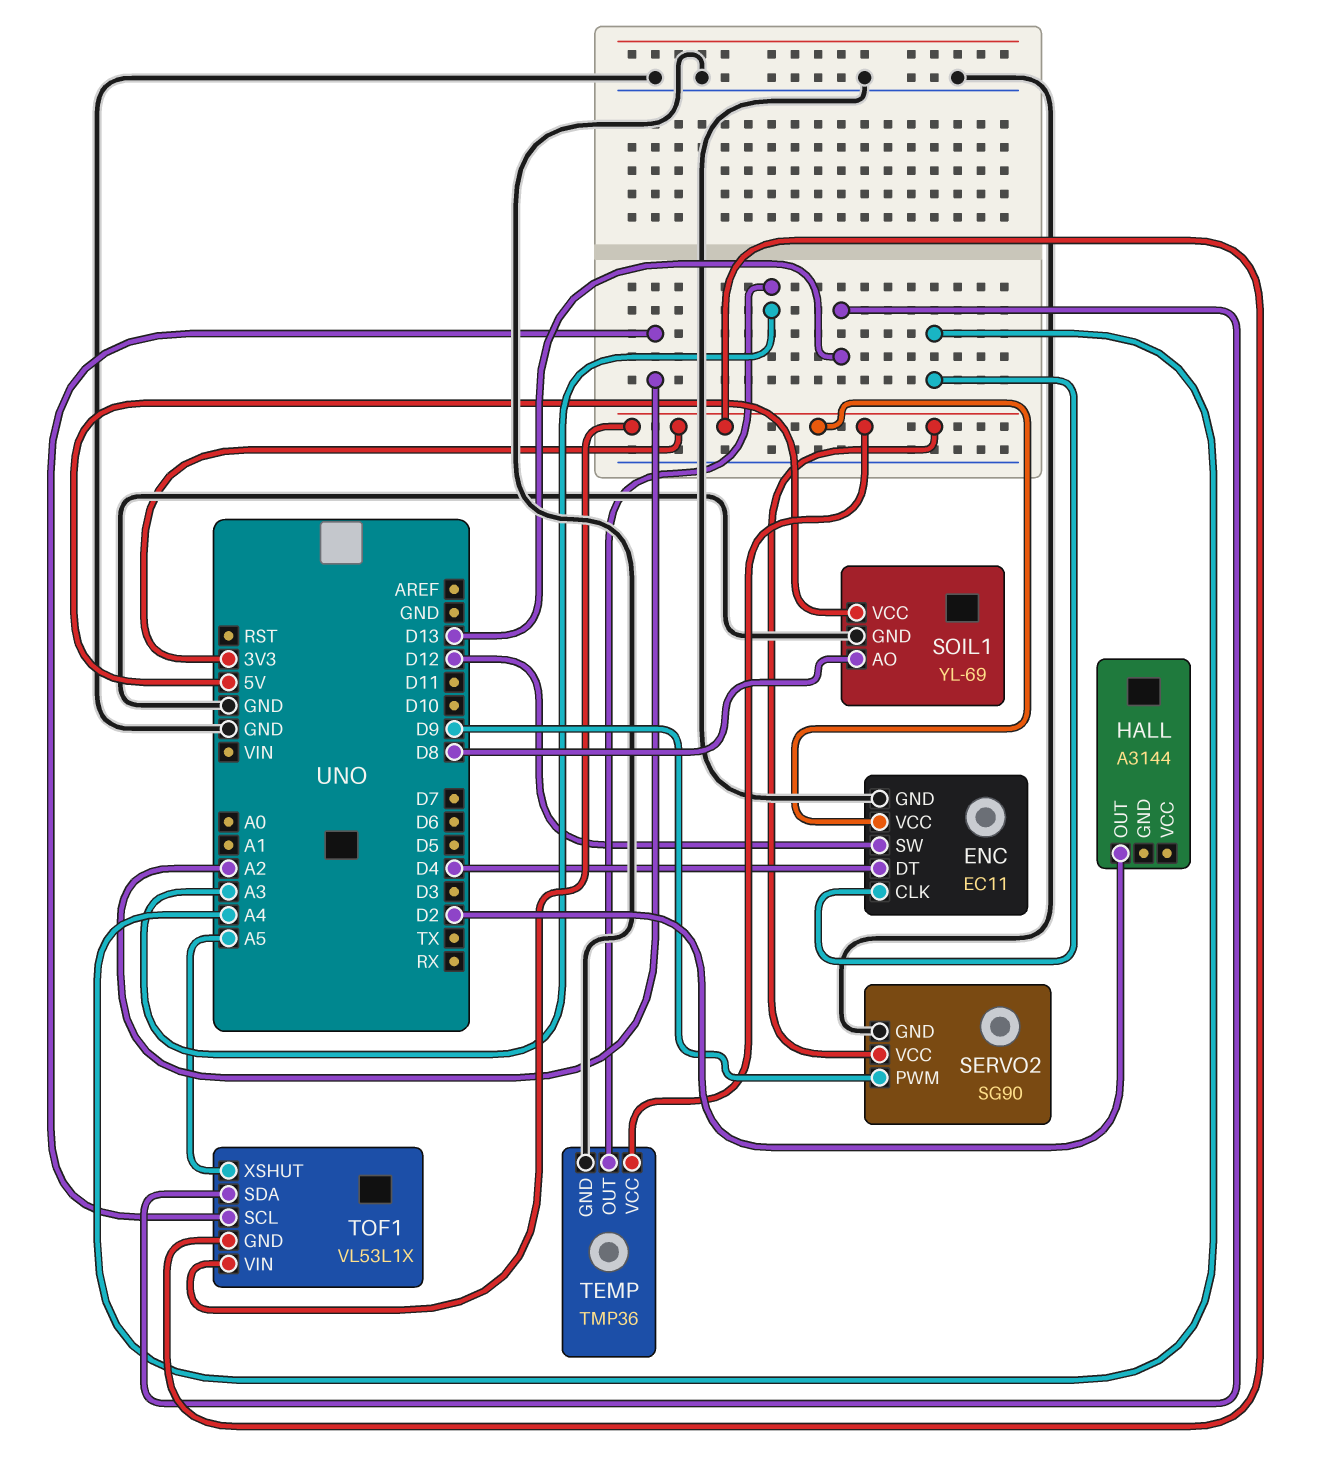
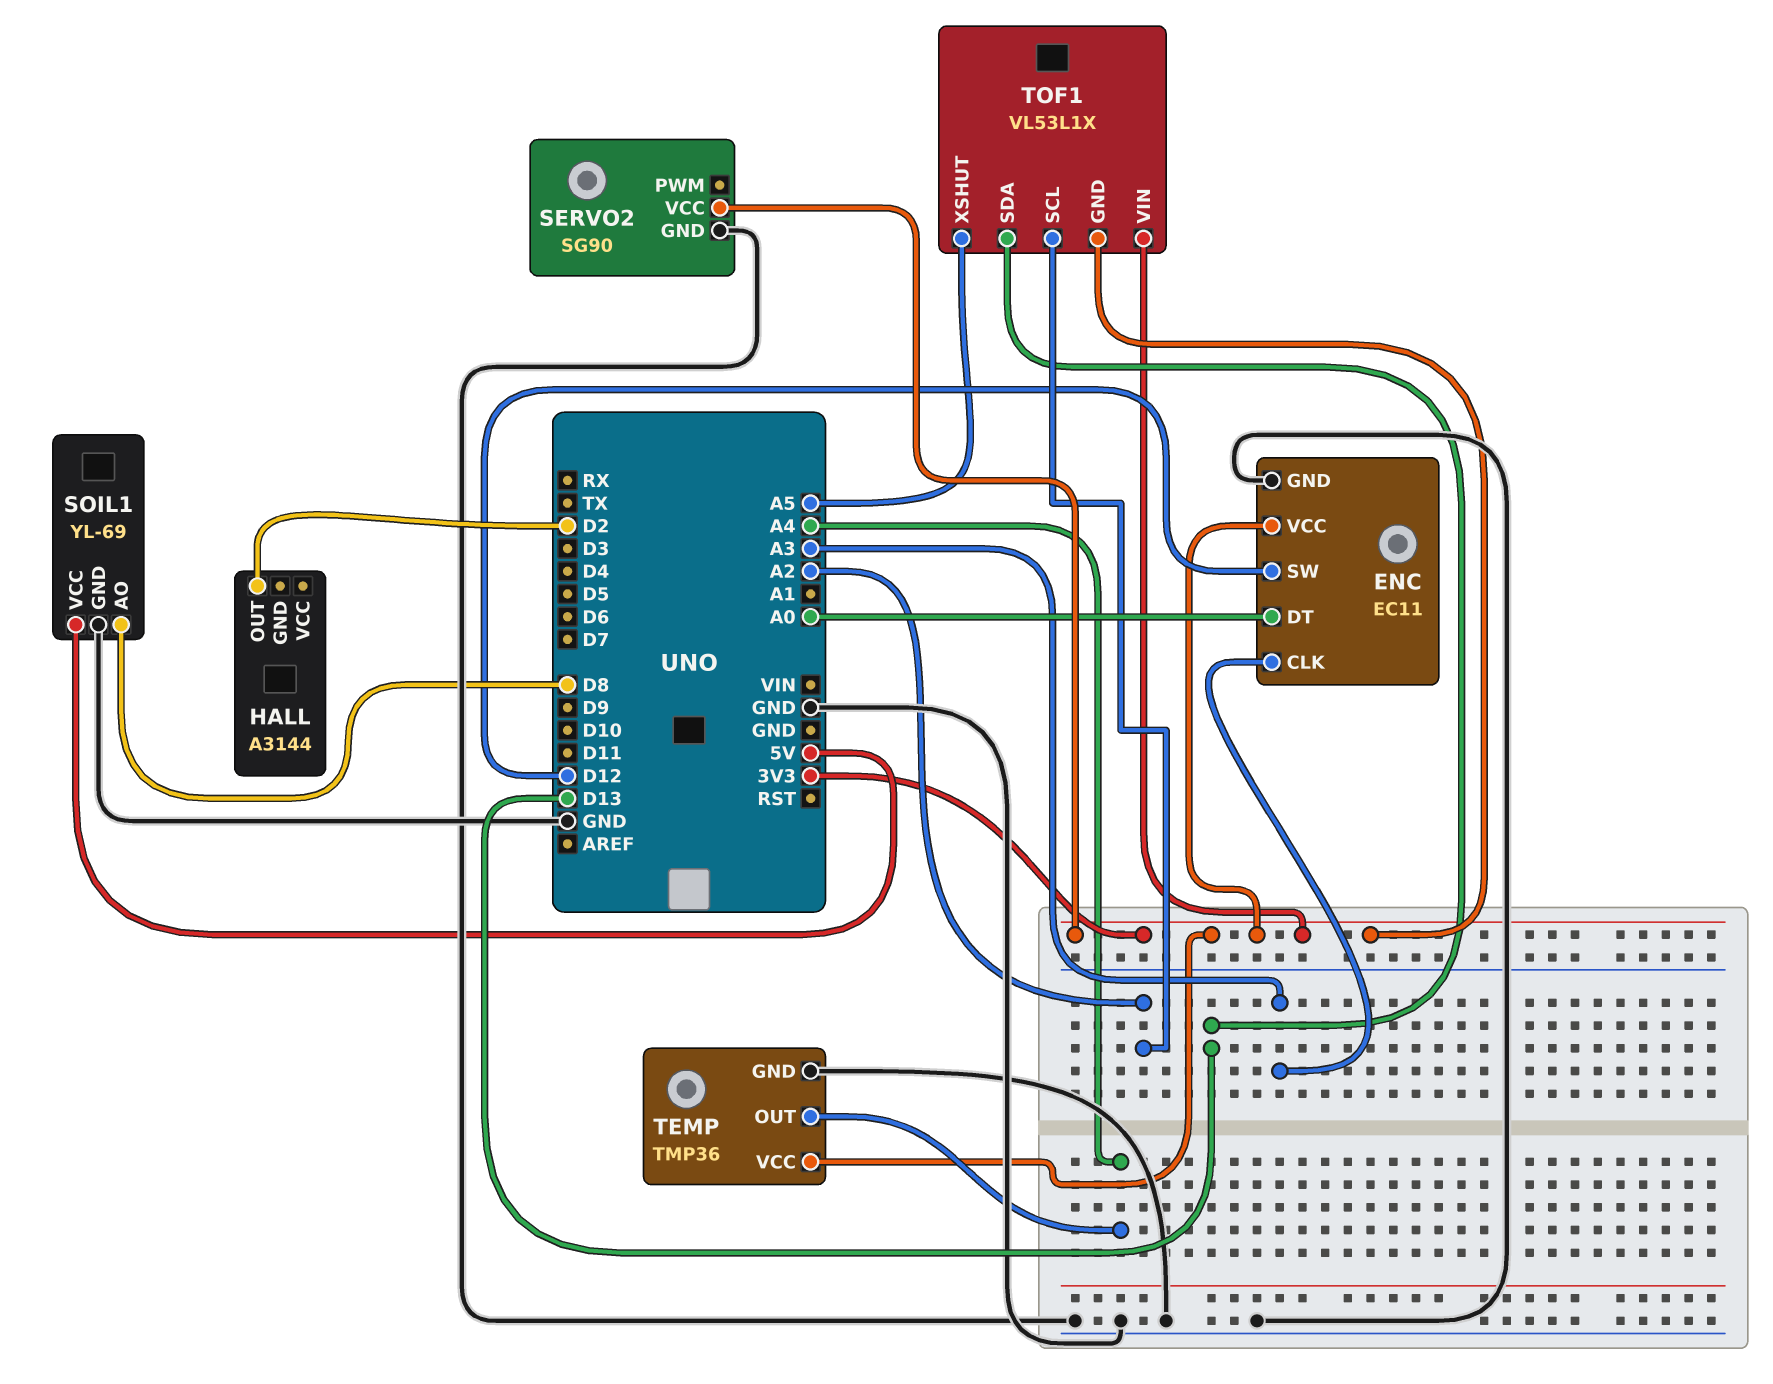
ENC pin CLK: A4 -> A3
ENC pin DT: D4 -> A0
SERVO2 pin PWM: D9 -> none
TEMP pin OUT: A3 -> A4

